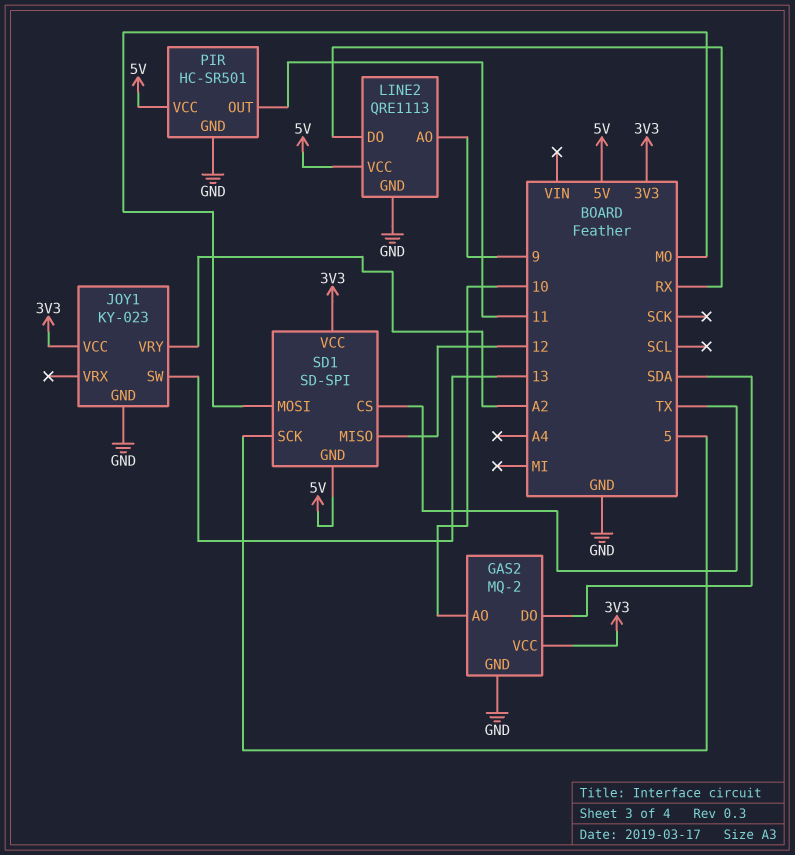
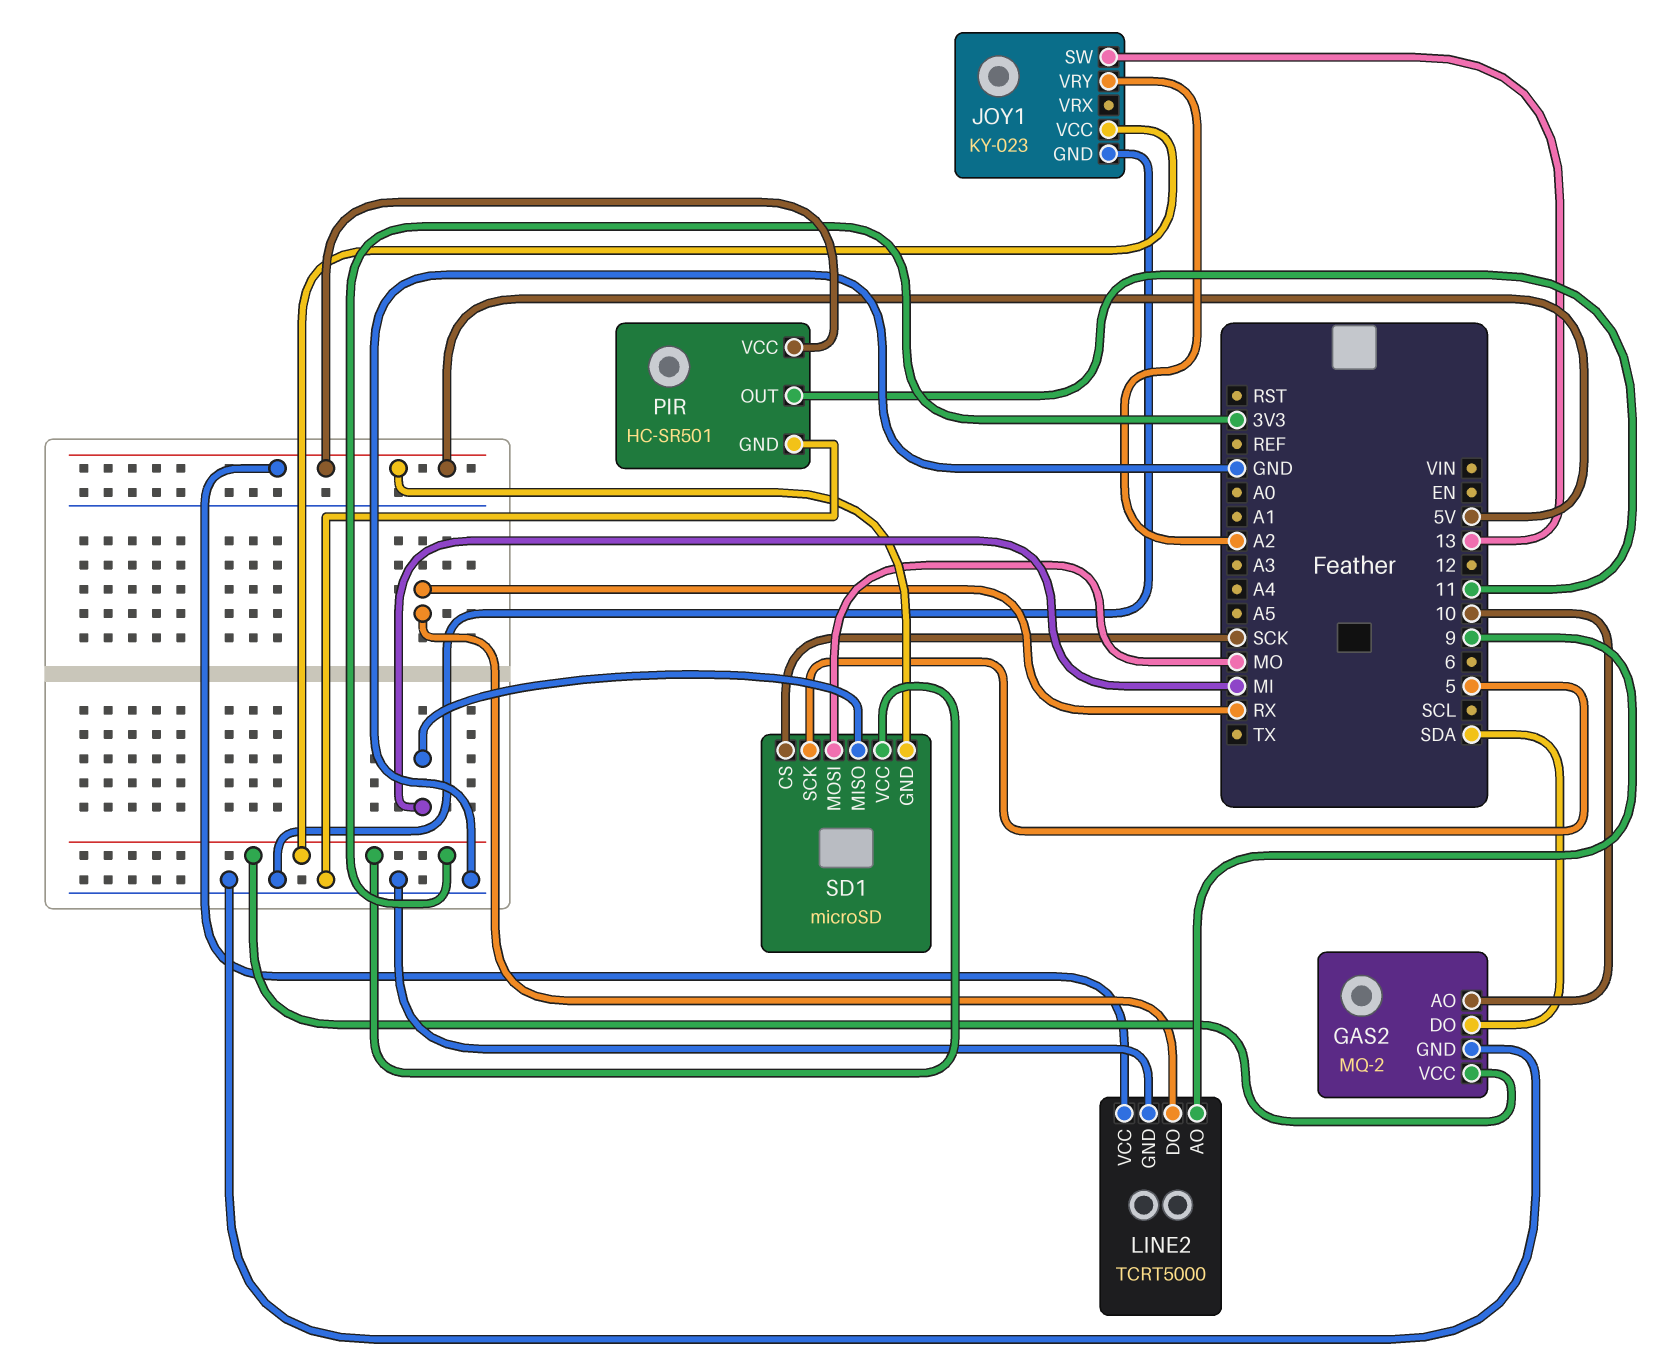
LINE2: QRE1113 -> TCRT5000
SD1: SD-SPI -> microSD
SD1 pin CS: TX -> SCK
SD1 pin MISO: 12 -> MI

